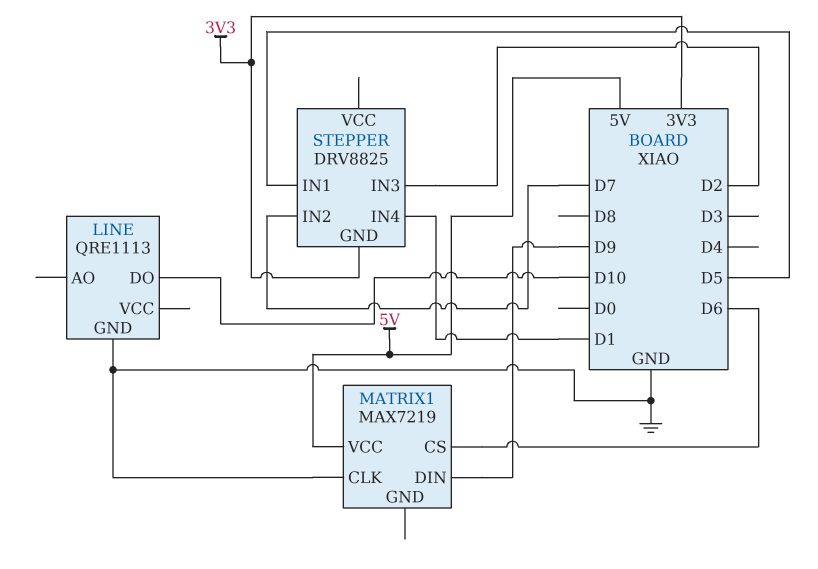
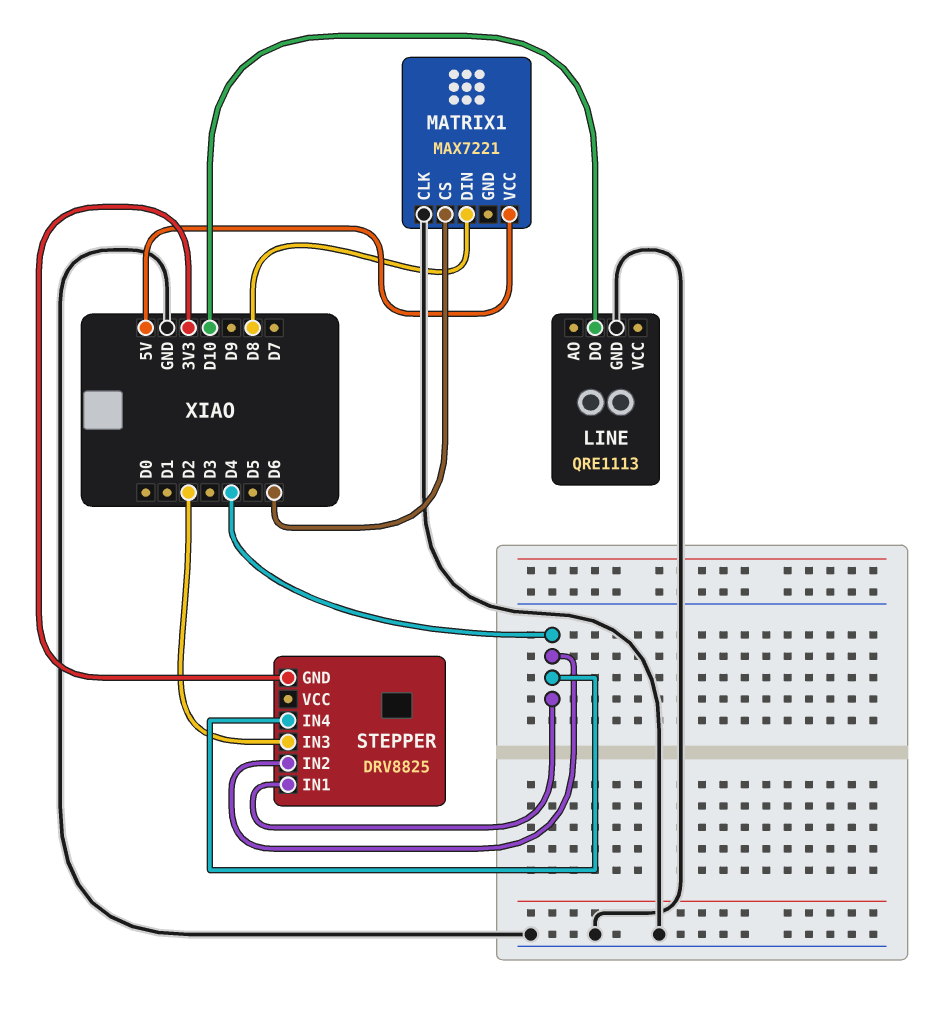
MATRIX1: MAX7219 -> MAX7221
MATRIX1 pin DIN: D9 -> D8
STEPPER pin IN1: D5 -> D4
STEPPER pin IN2: D7 -> D4
STEPPER pin IN4: D1 -> D4

